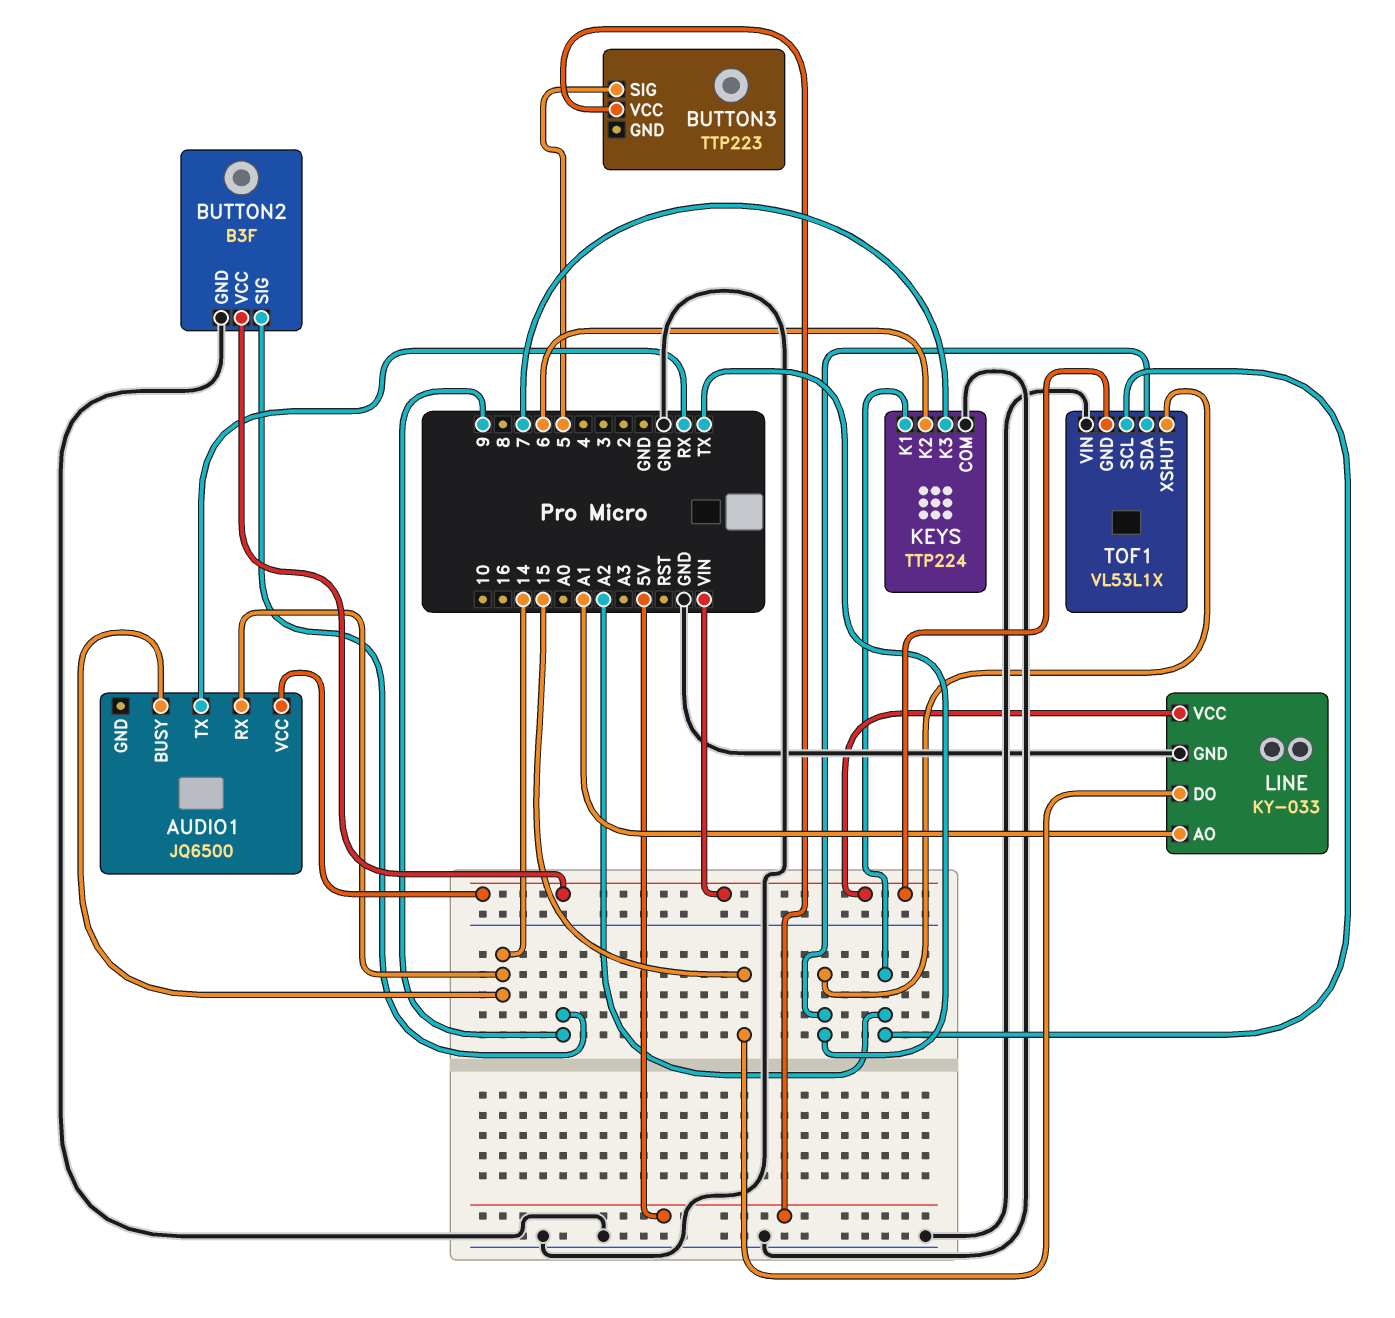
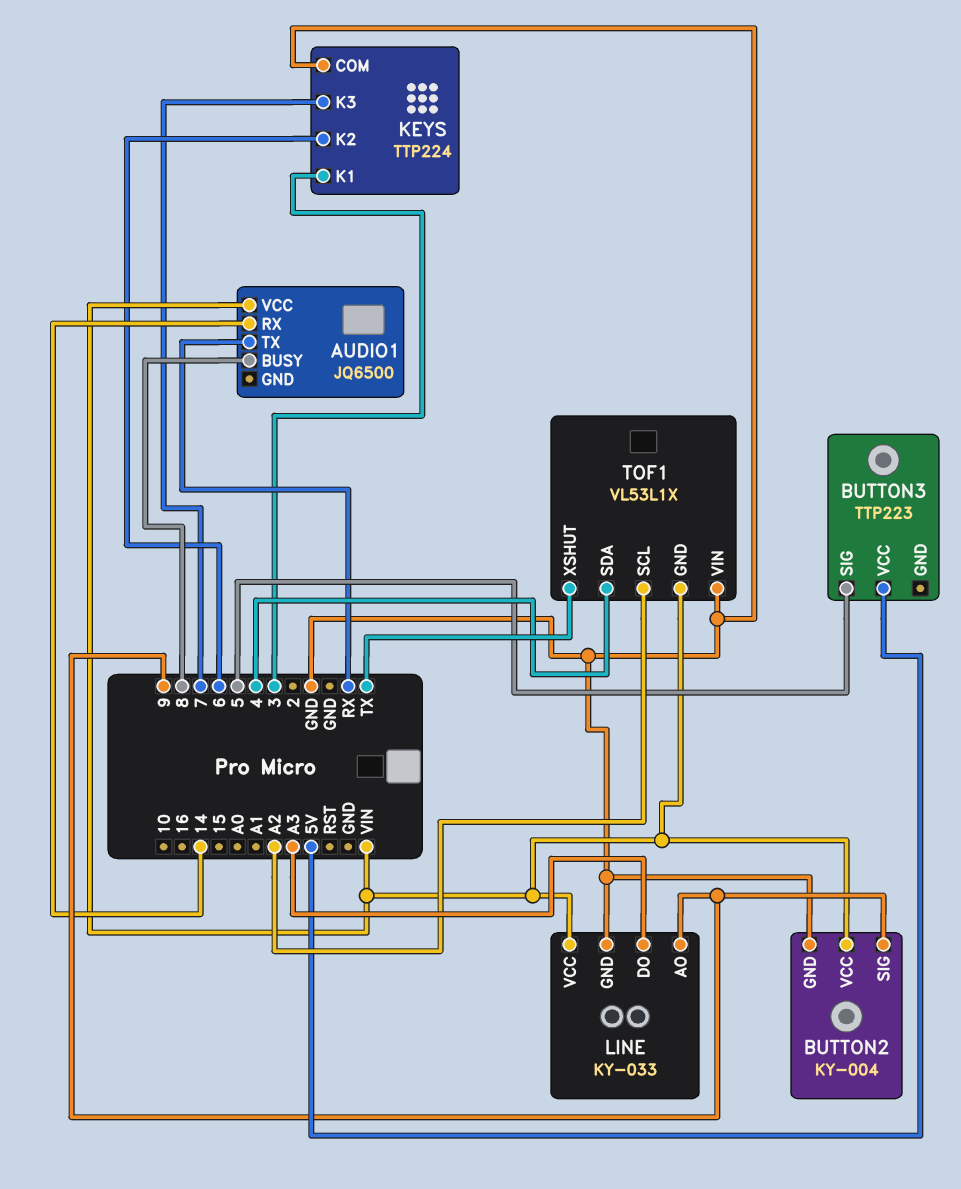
AUDIO1 pin BUSY: 14 -> 8
BUTTON2: B3F -> KY-004
KEYS pin K1: A2 -> 3
LINE pin AO: A1 -> 9
LINE pin DO: 15 -> A3
TOF1 pin SDA: TX -> 4

